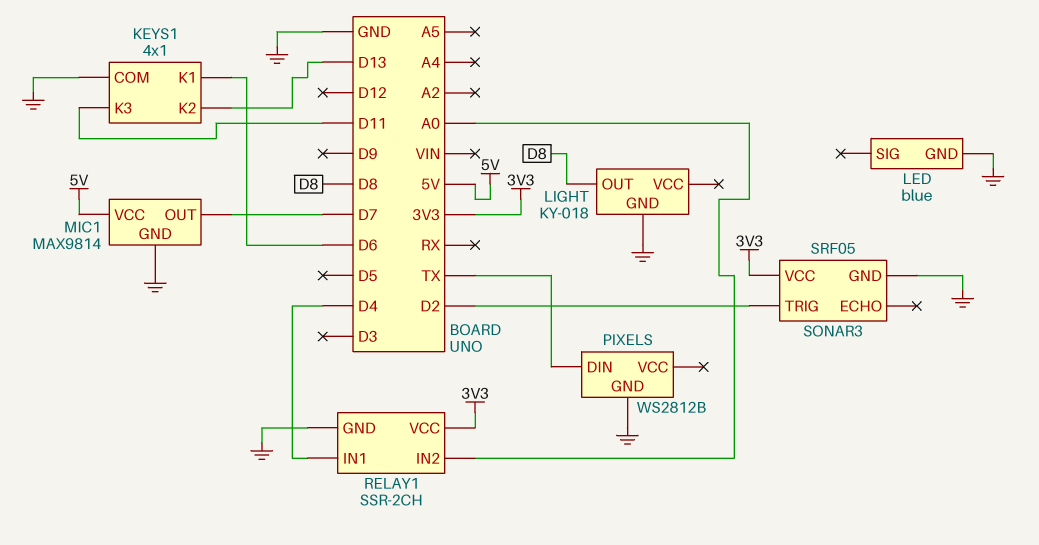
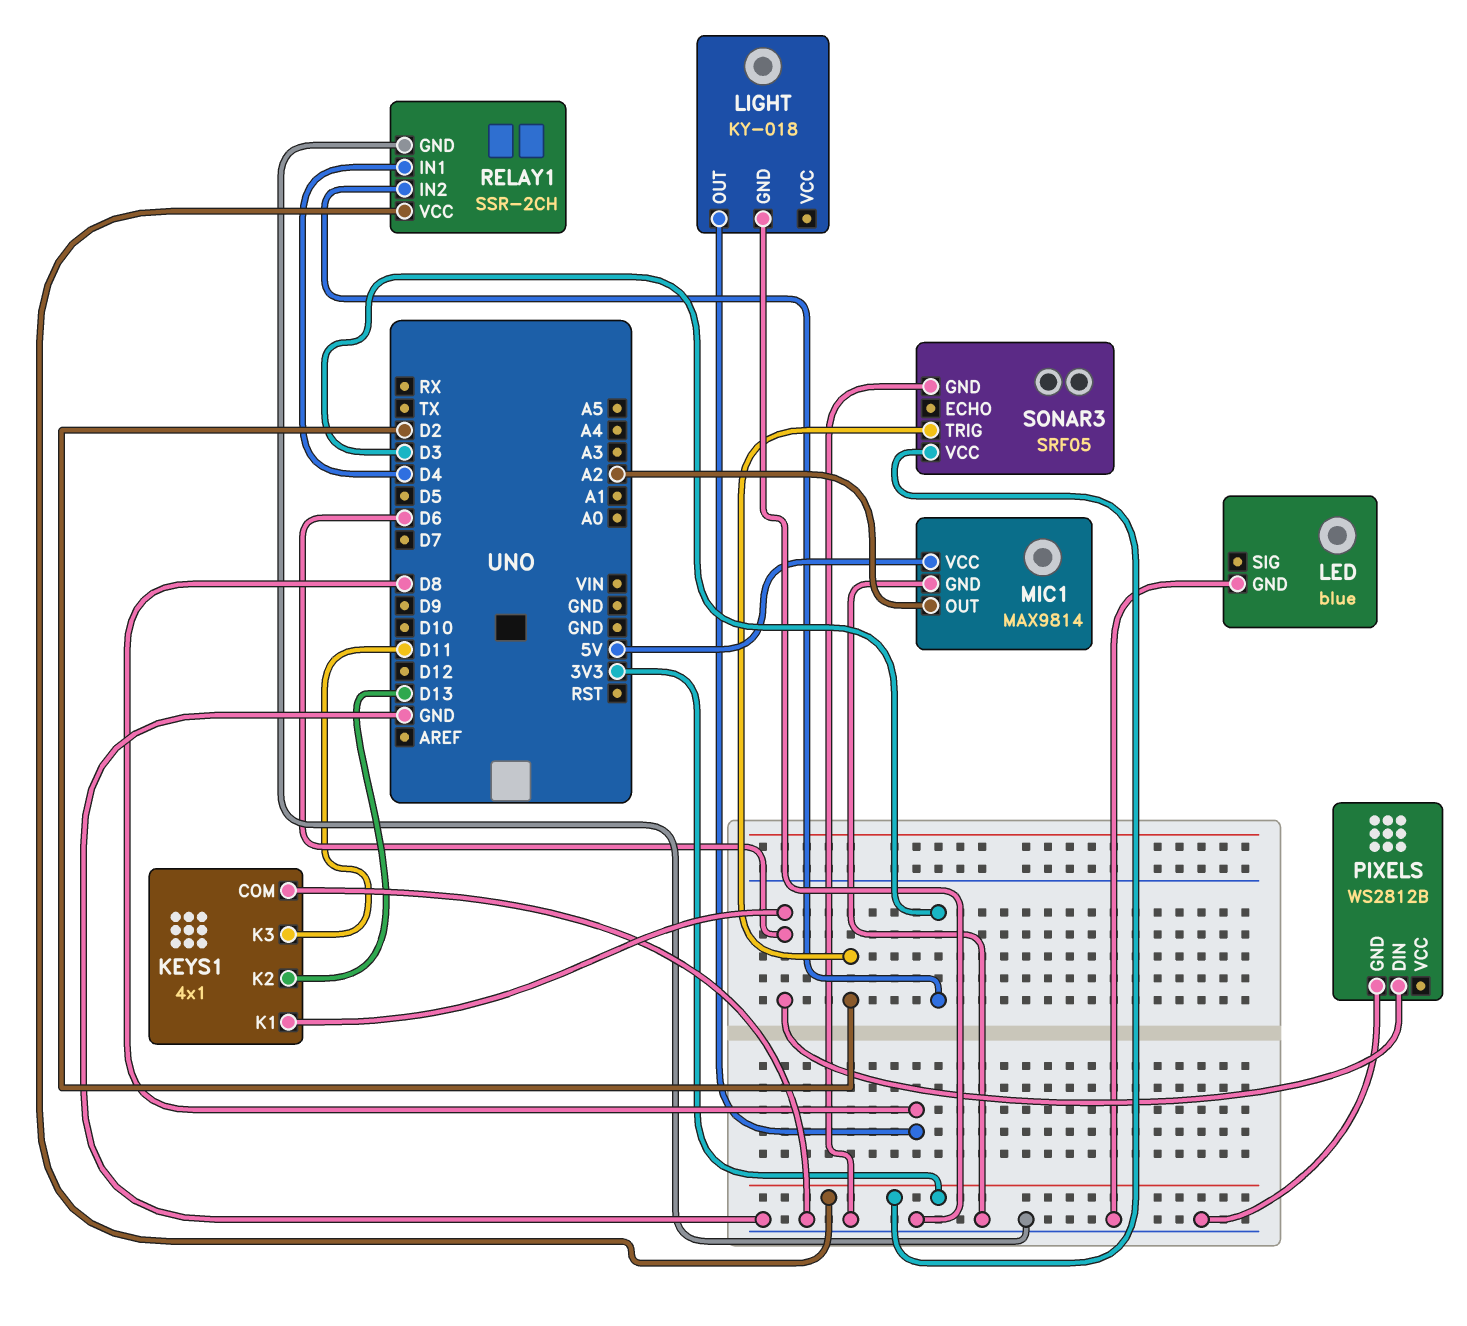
MIC1 pin OUT: D7 -> A2
PIXELS pin DIN: TX -> D6
RELAY1 pin IN2: A0 -> D3

